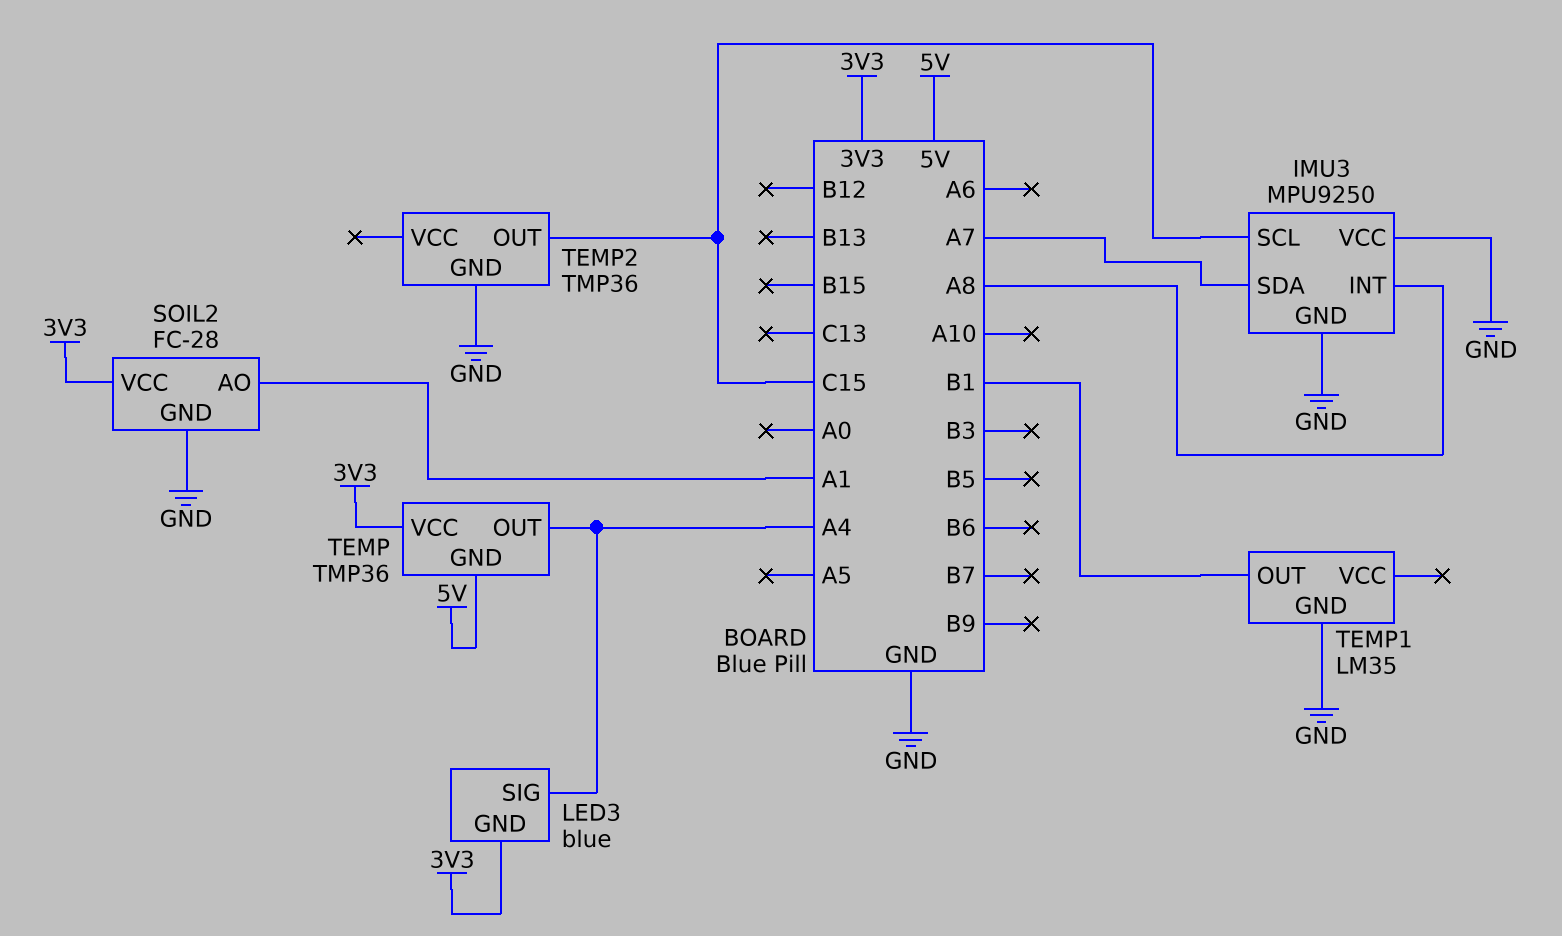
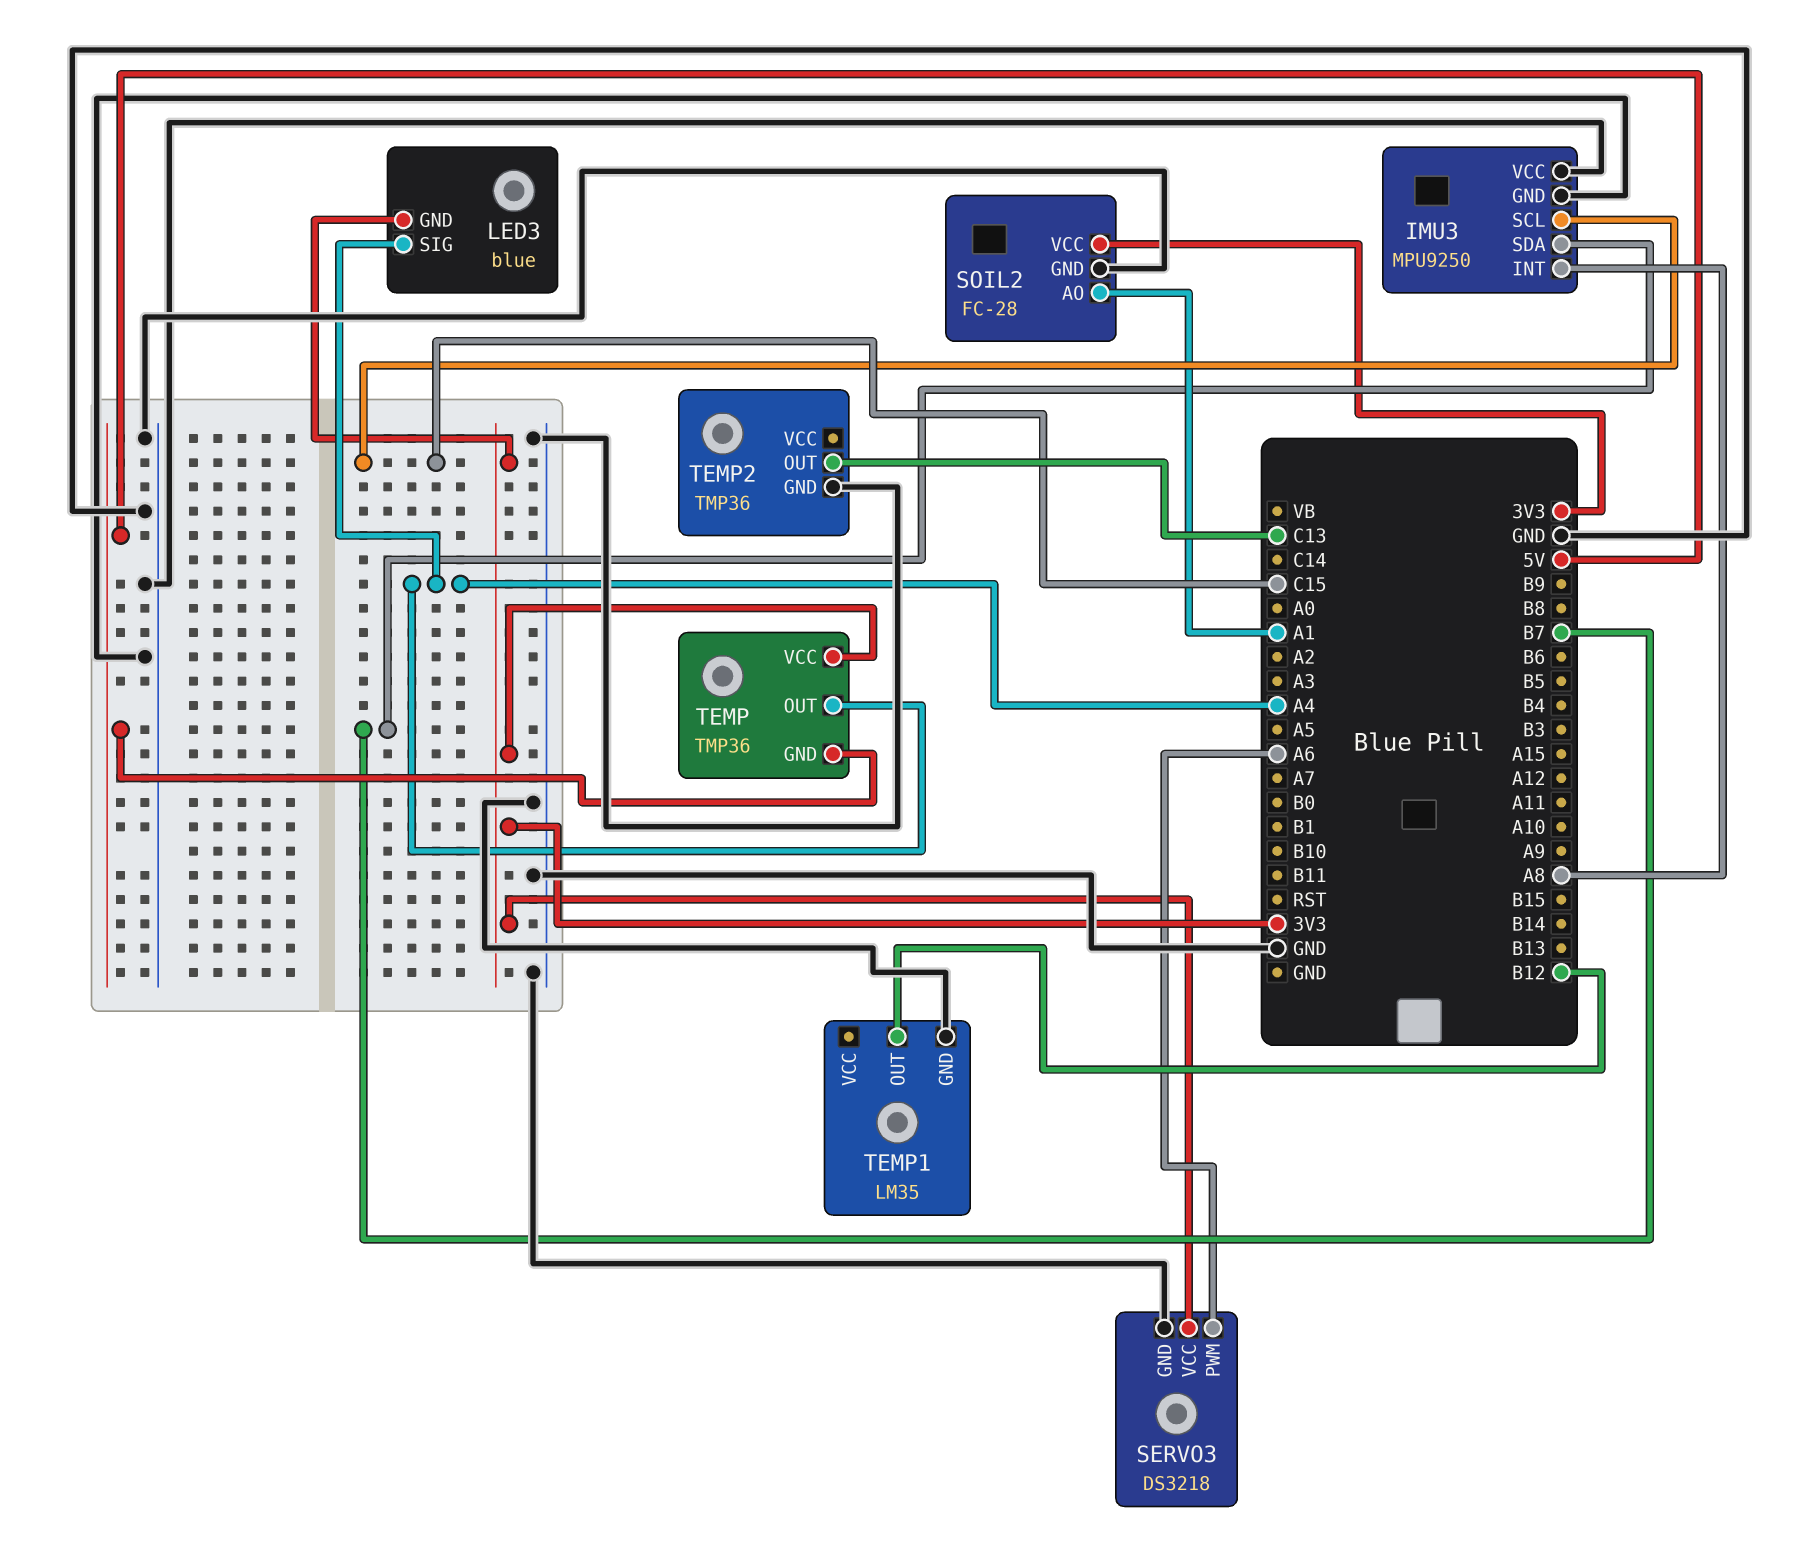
IMU3 pin SDA: A7 -> B7
SERVO3: none -> DS3218
SERVO3 pin GND: none -> GND
SERVO3 pin PWM: none -> A6
SERVO3 pin VCC: none -> 3V3
TEMP1 pin OUT: B1 -> B12
TEMP2 pin OUT: C15 -> C13

